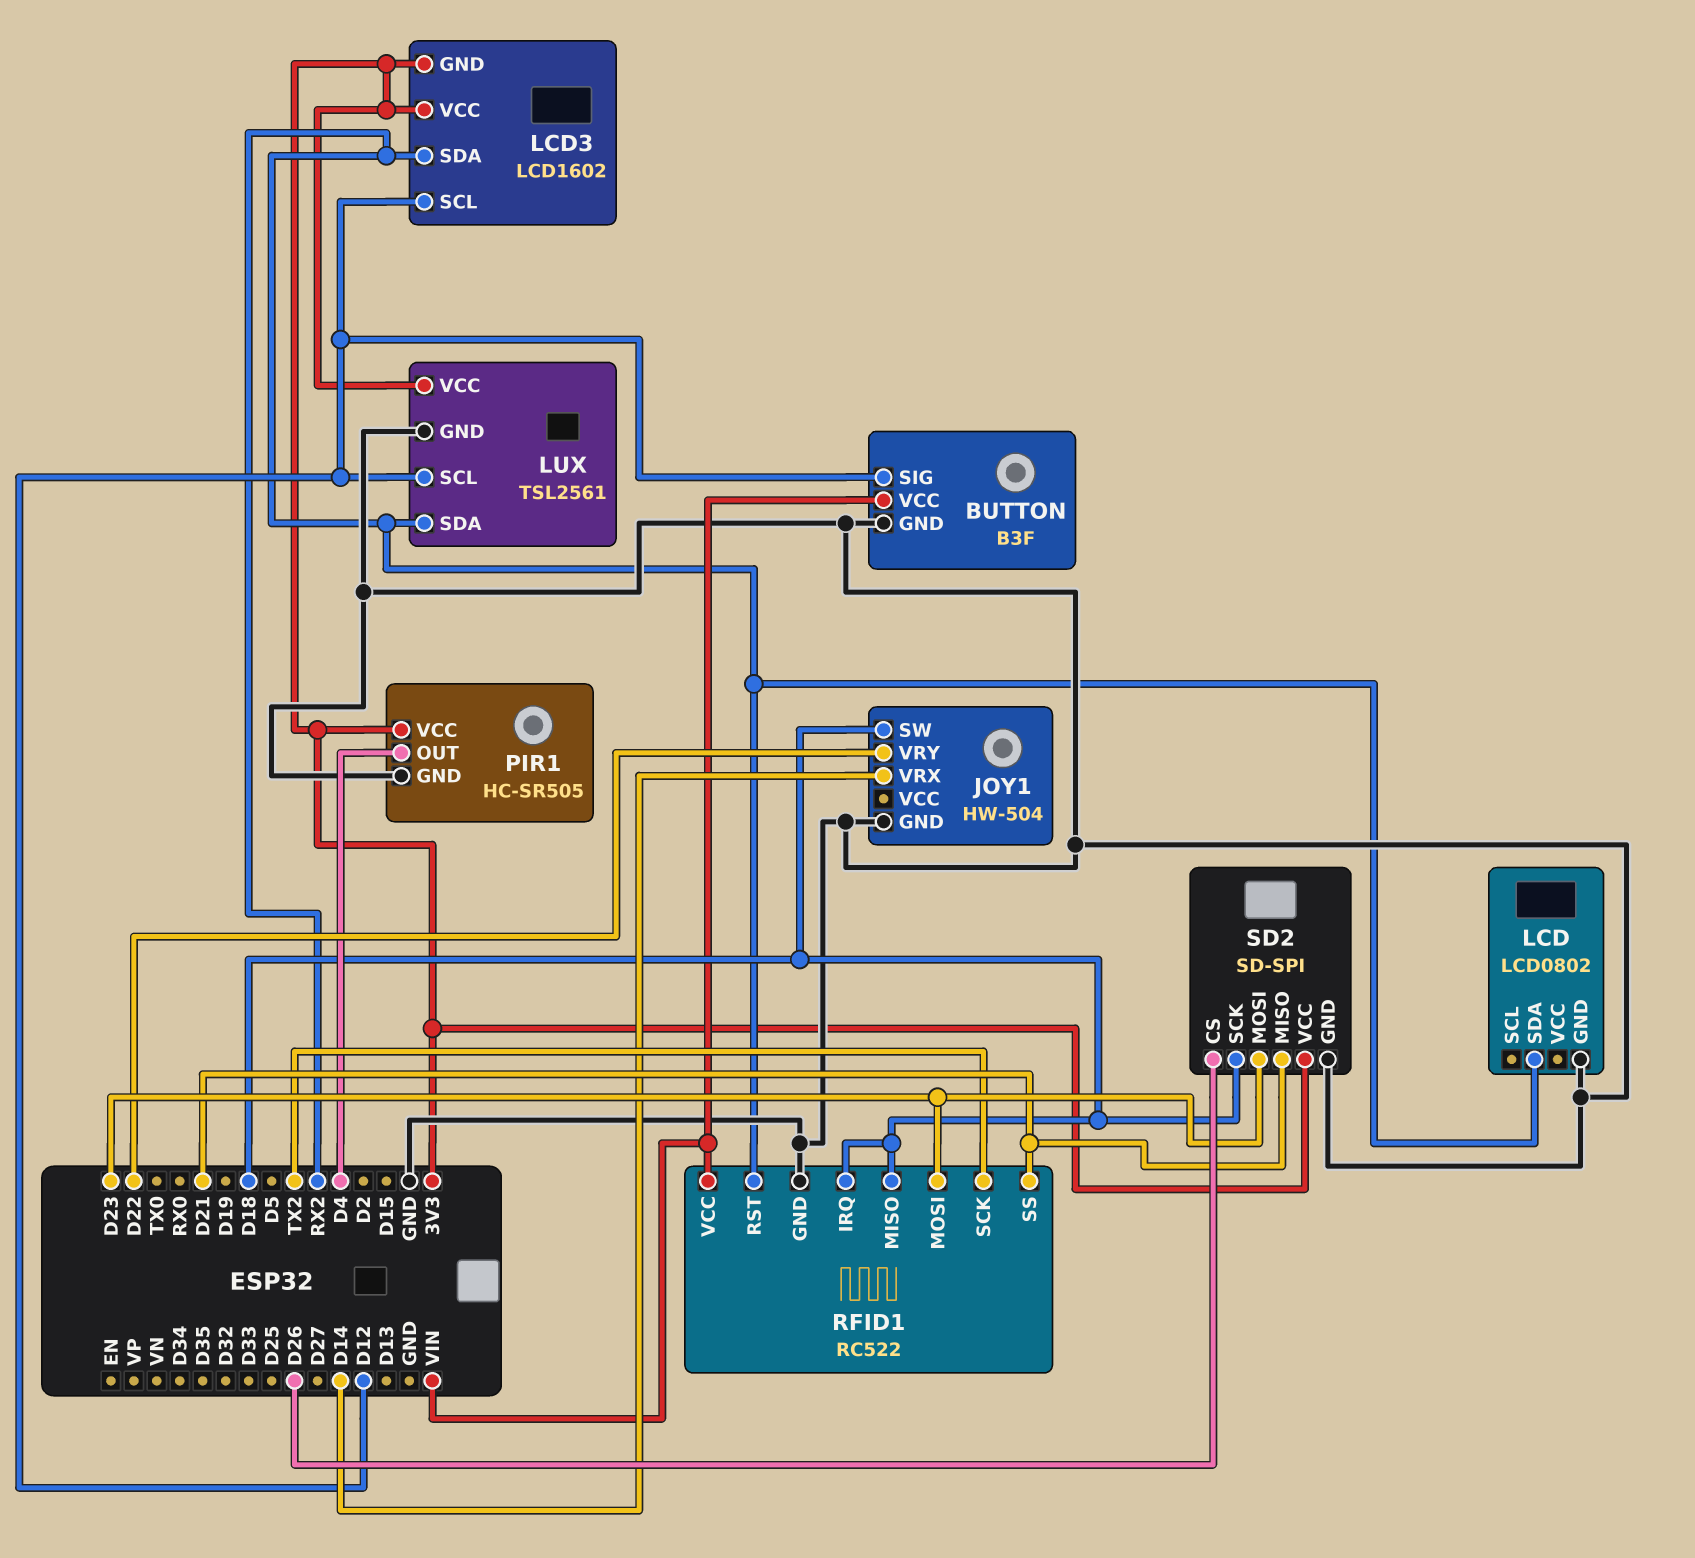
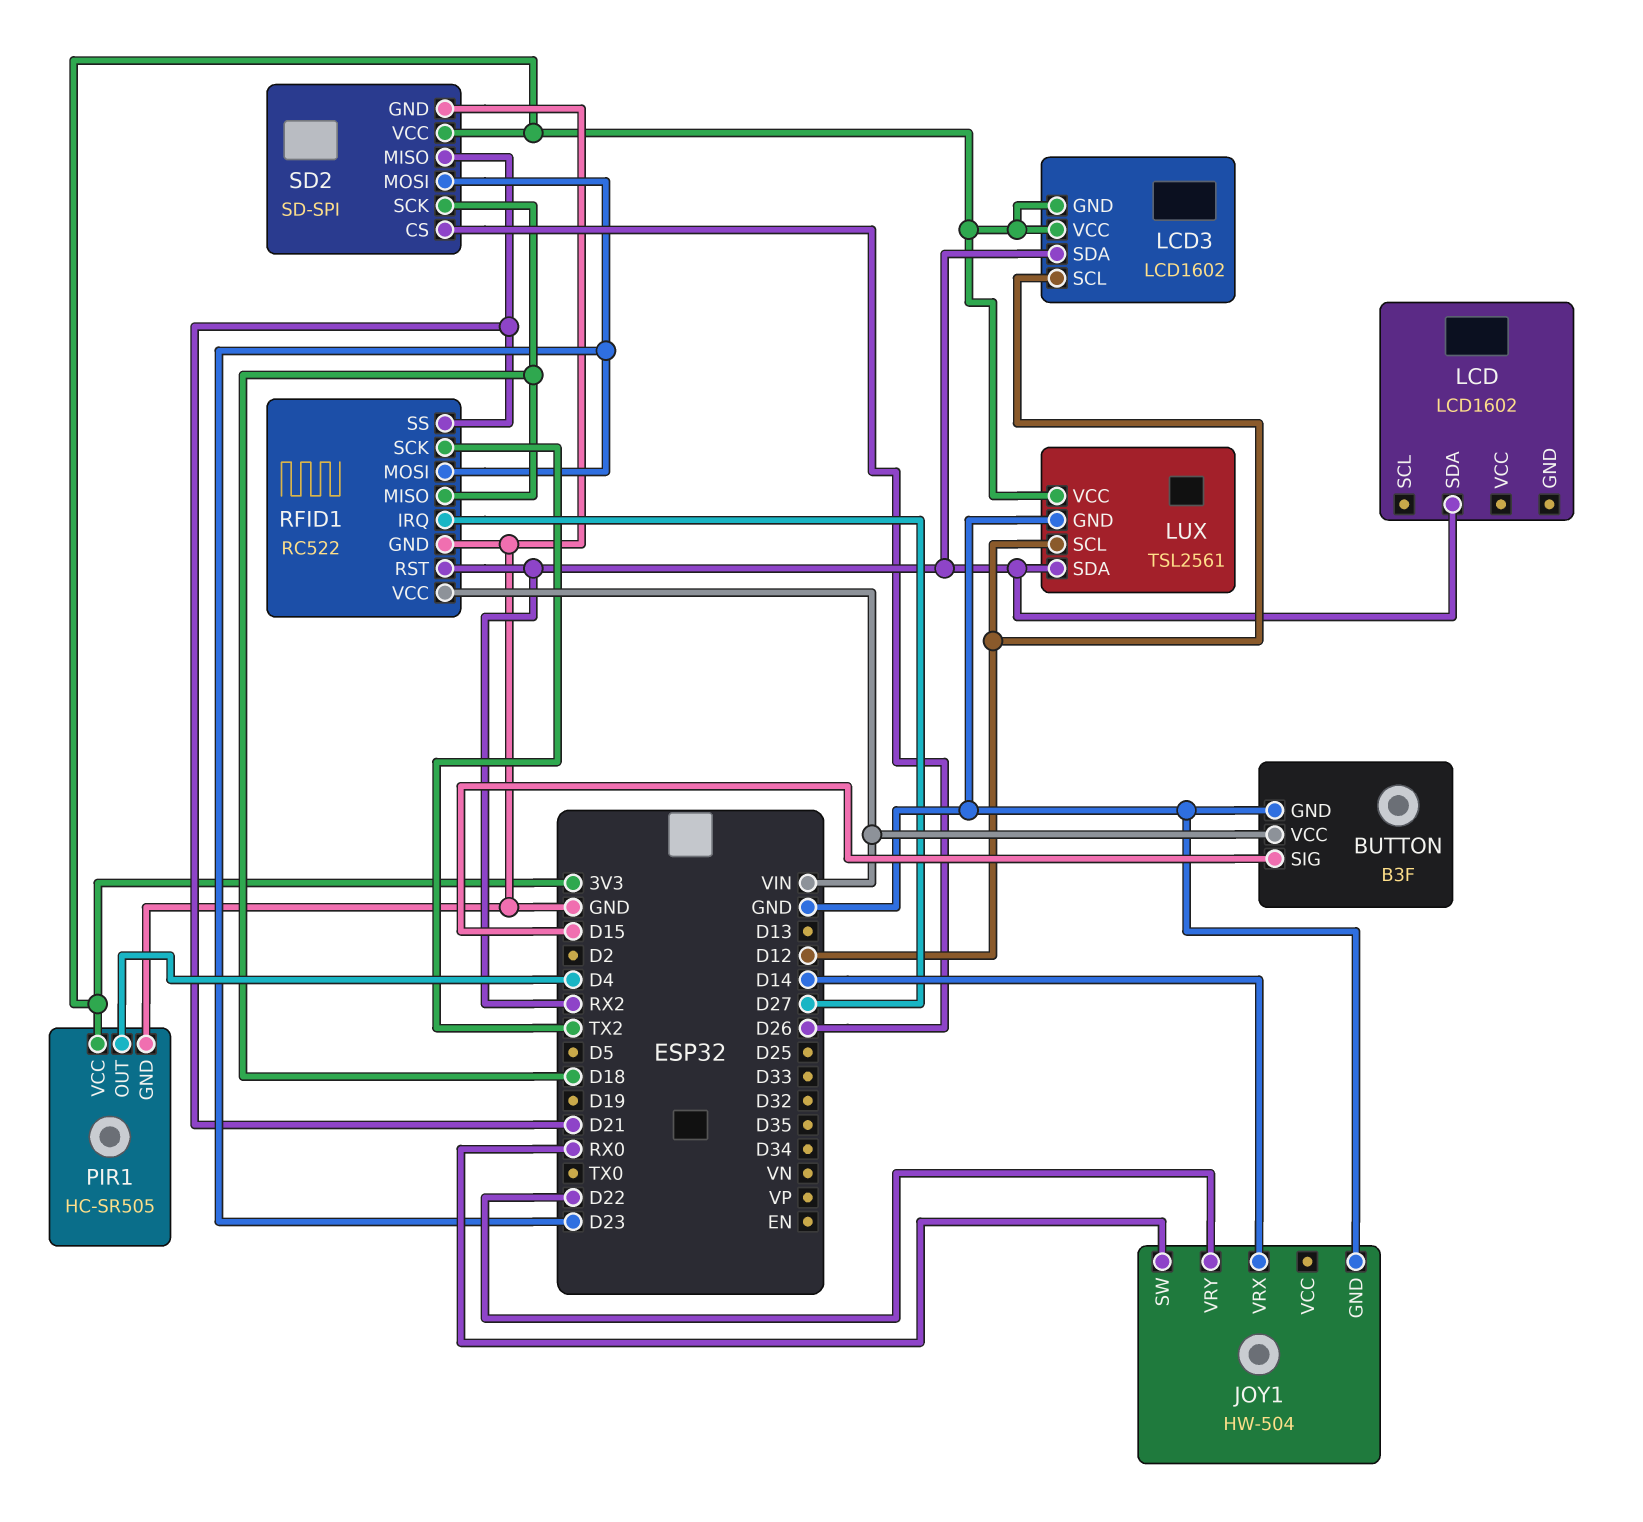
BUTTON pin SIG: D12 -> D15
JOY1 pin SW: D18 -> RX0
LCD: LCD0802 -> LCD1602
LCD pin GND: GND -> none
RFID1 pin IRQ: D18 -> D27

